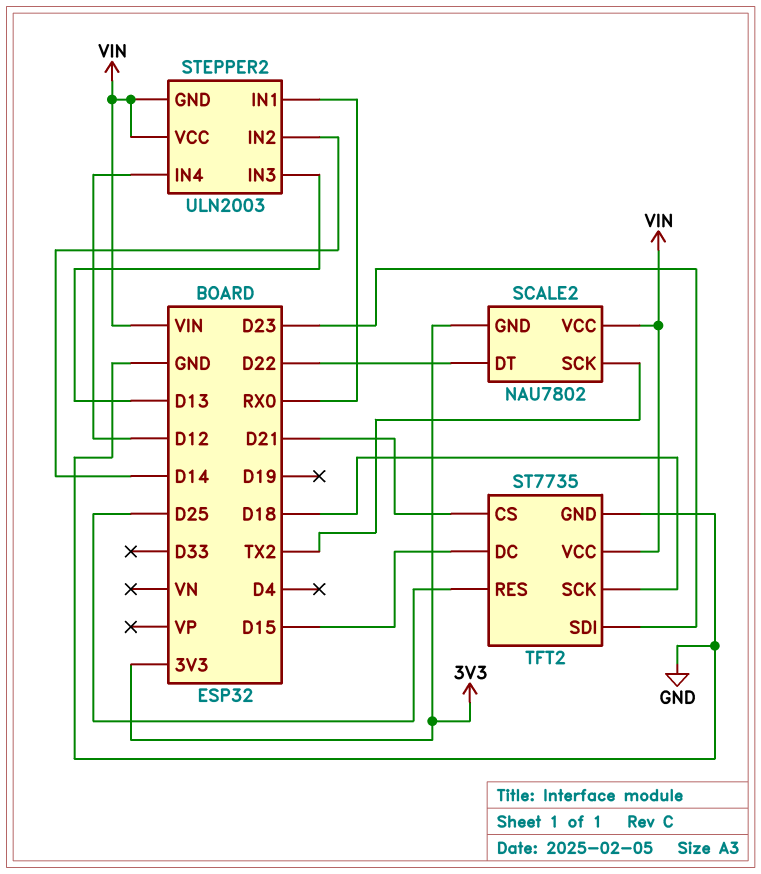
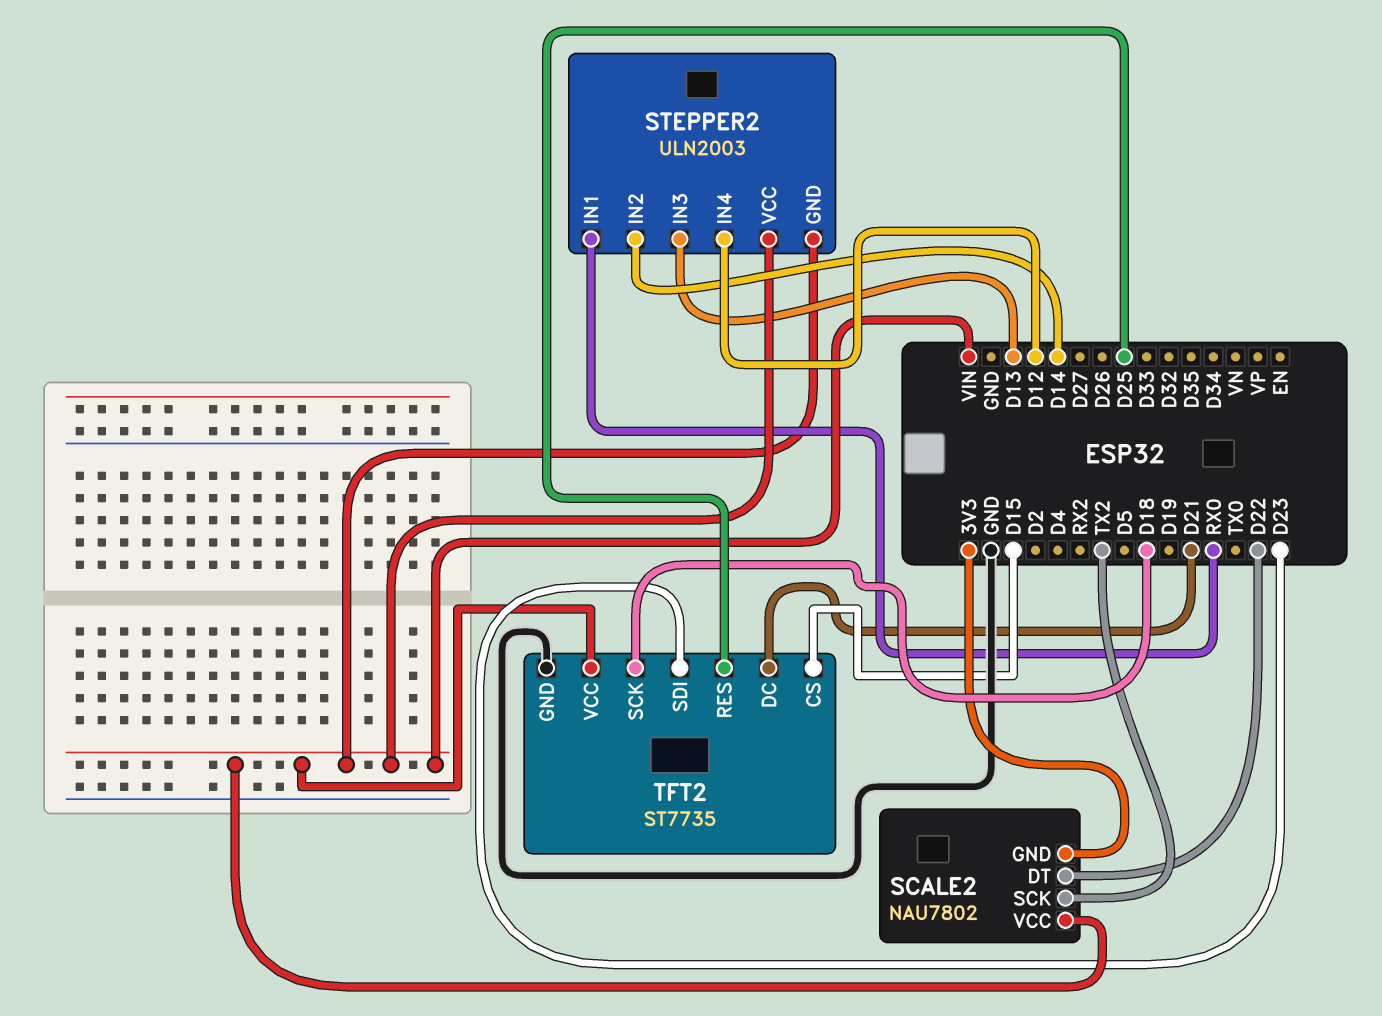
TFT2 pin CS: D21 -> D15
TFT2 pin DC: D15 -> D21

